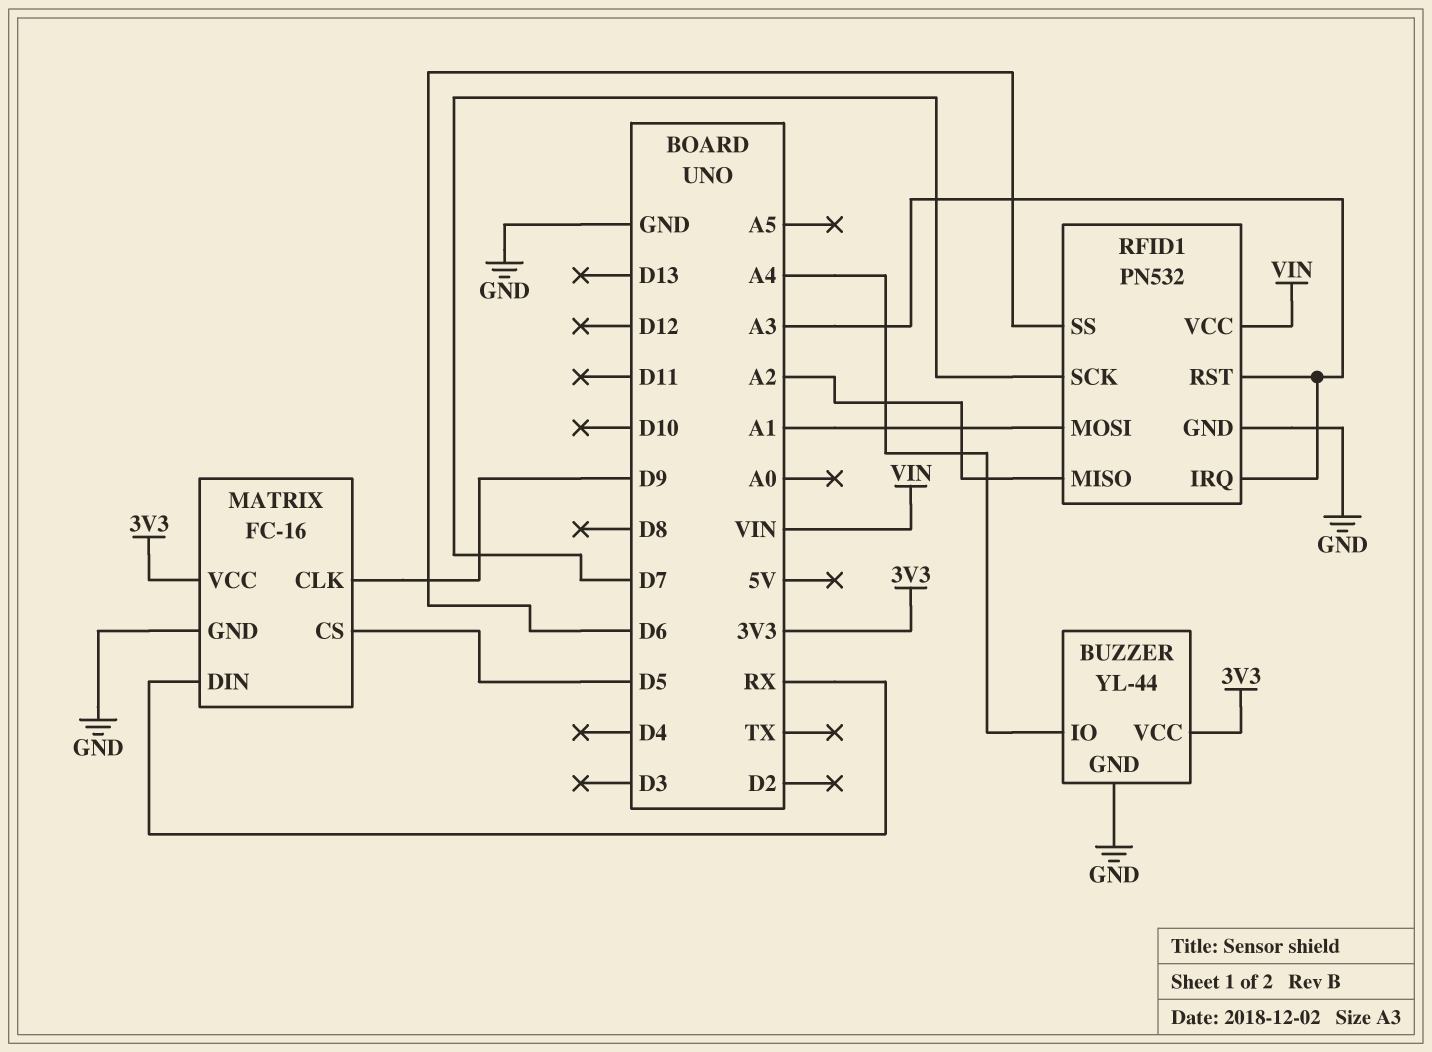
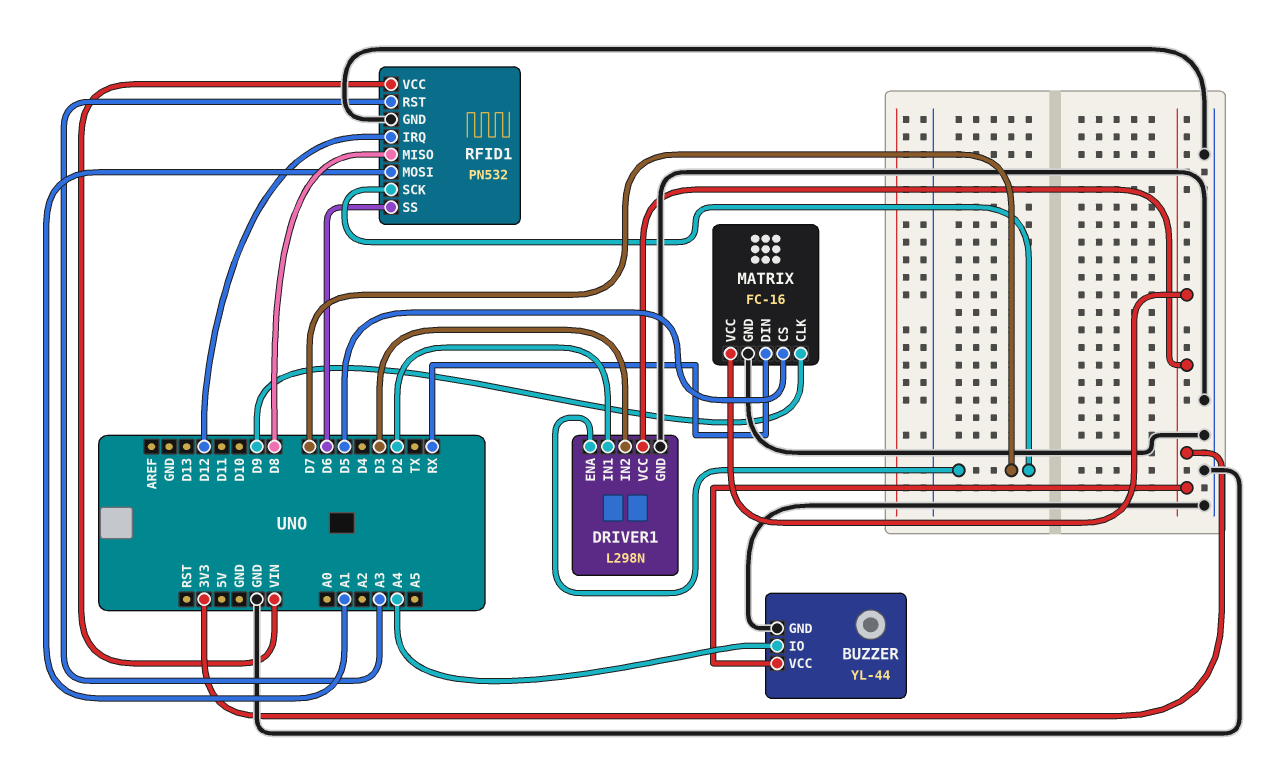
DRIVER1: none -> L298N
DRIVER1 pin ENA: none -> D7
DRIVER1 pin GND: none -> GND
DRIVER1 pin IN1: none -> D2
DRIVER1 pin IN2: none -> D3
DRIVER1 pin VCC: none -> 3V3
RFID1 pin IRQ: A3 -> D12
RFID1 pin MISO: A2 -> D8

